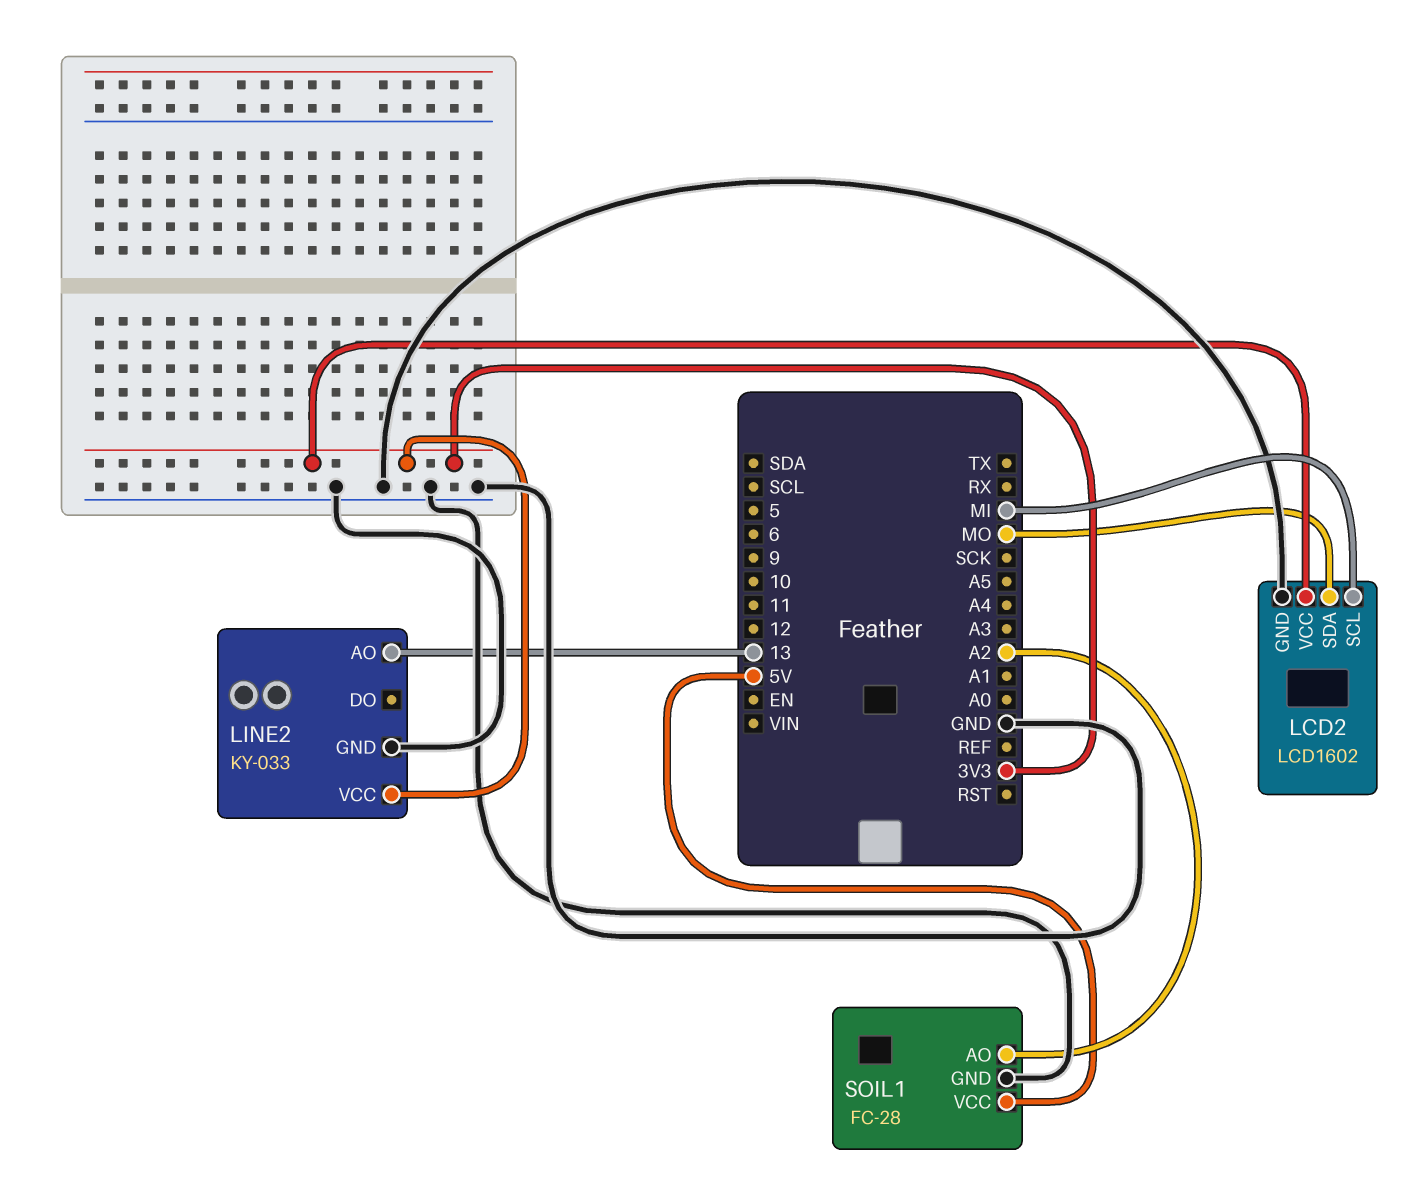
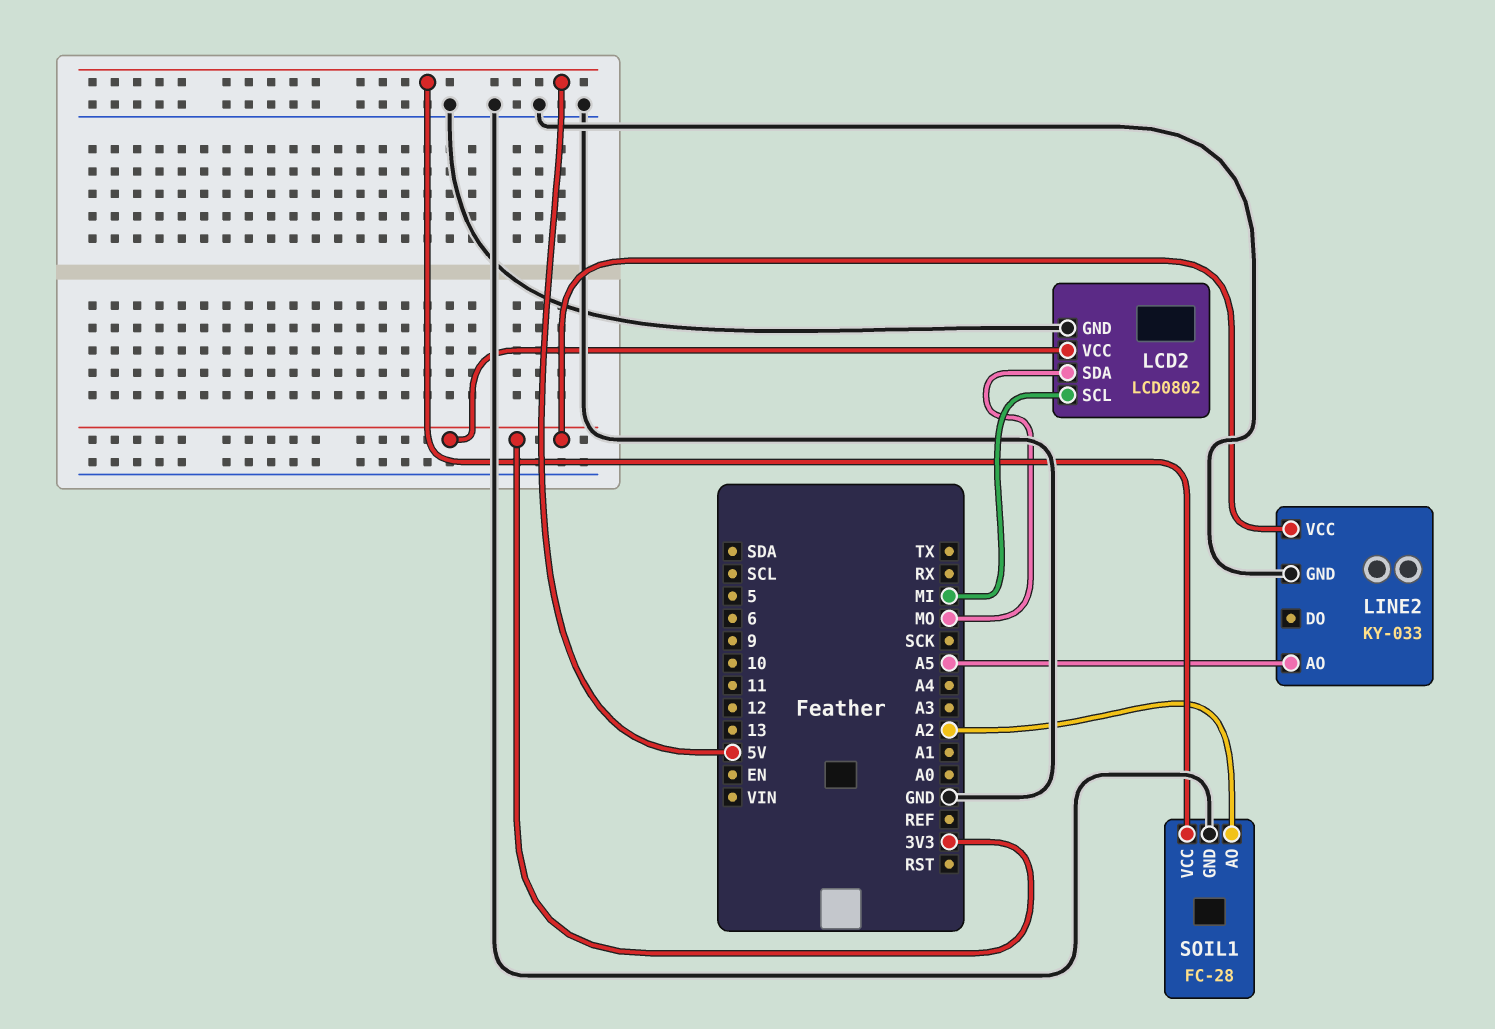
LCD2: LCD1602 -> LCD0802
LINE2 pin AO: 13 -> A5

